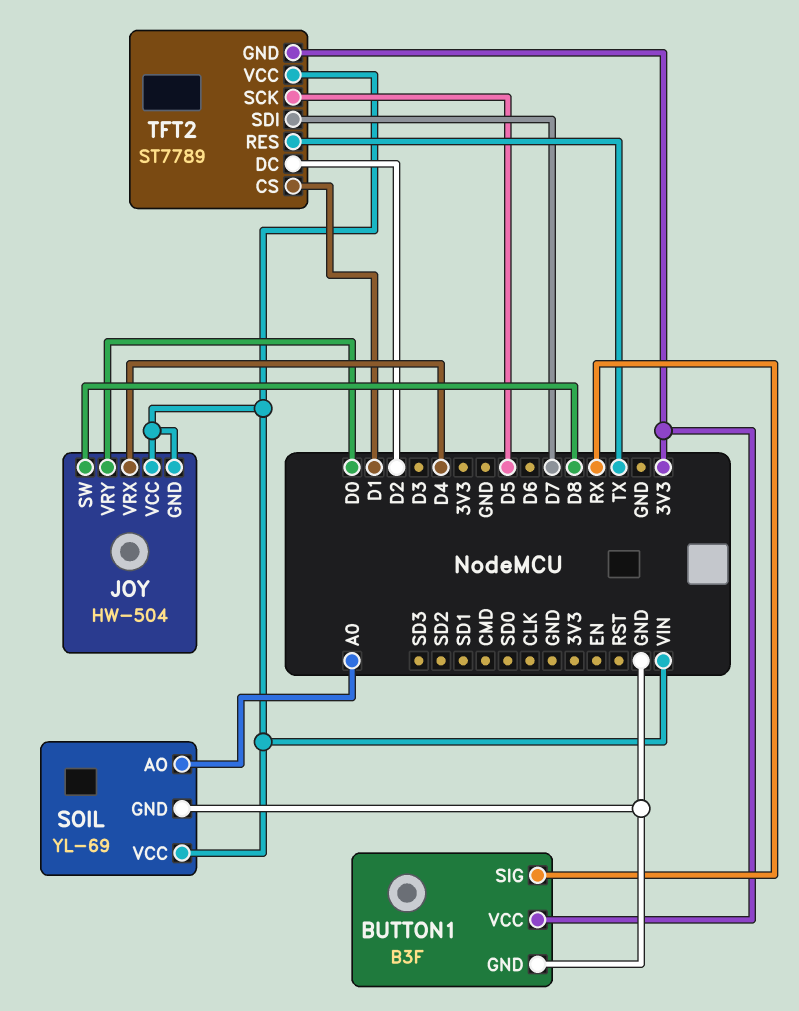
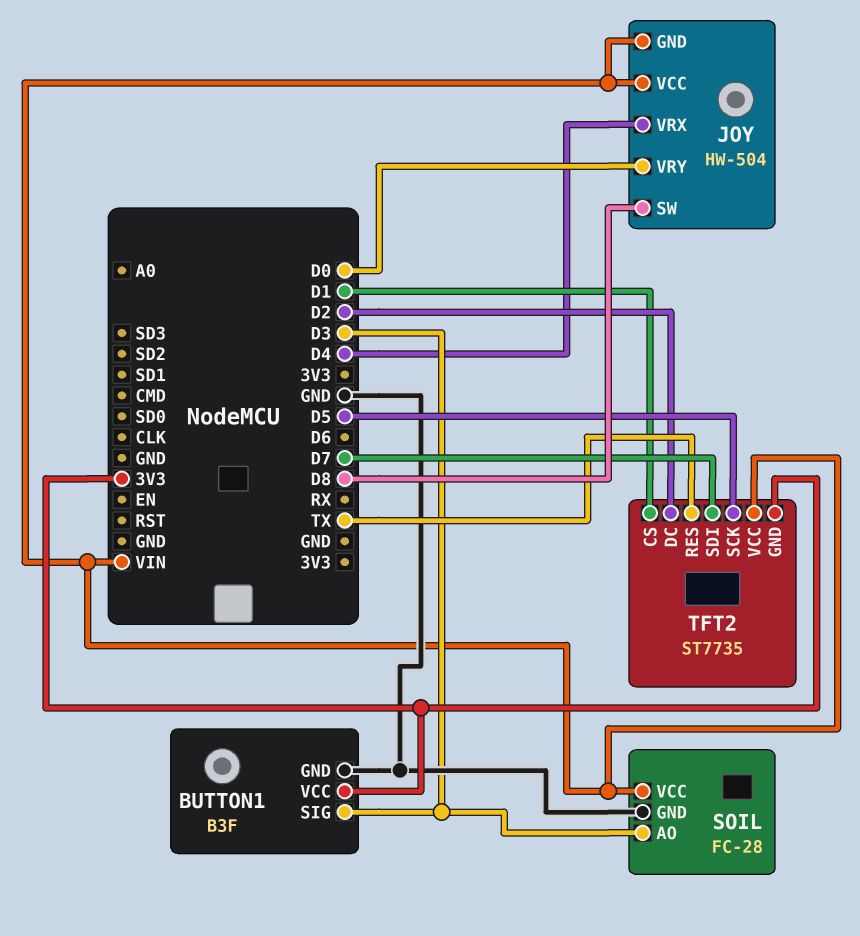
BUTTON1 pin SIG: RX -> D3
SOIL: YL-69 -> FC-28
SOIL pin AO: A0 -> D3
TFT2: ST7789 -> ST7735

